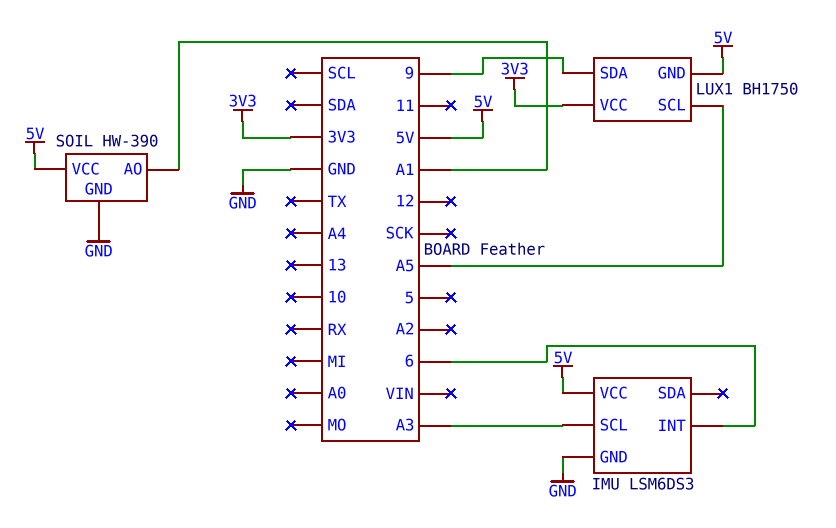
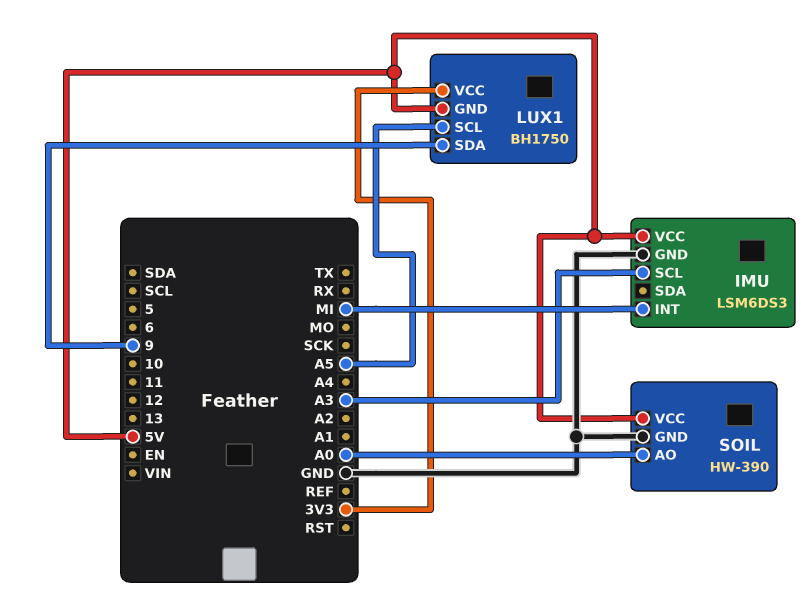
IMU pin INT: 6 -> MI
SOIL pin AO: A1 -> A0

